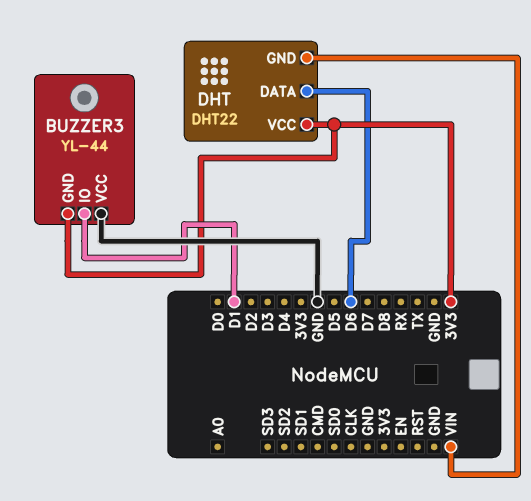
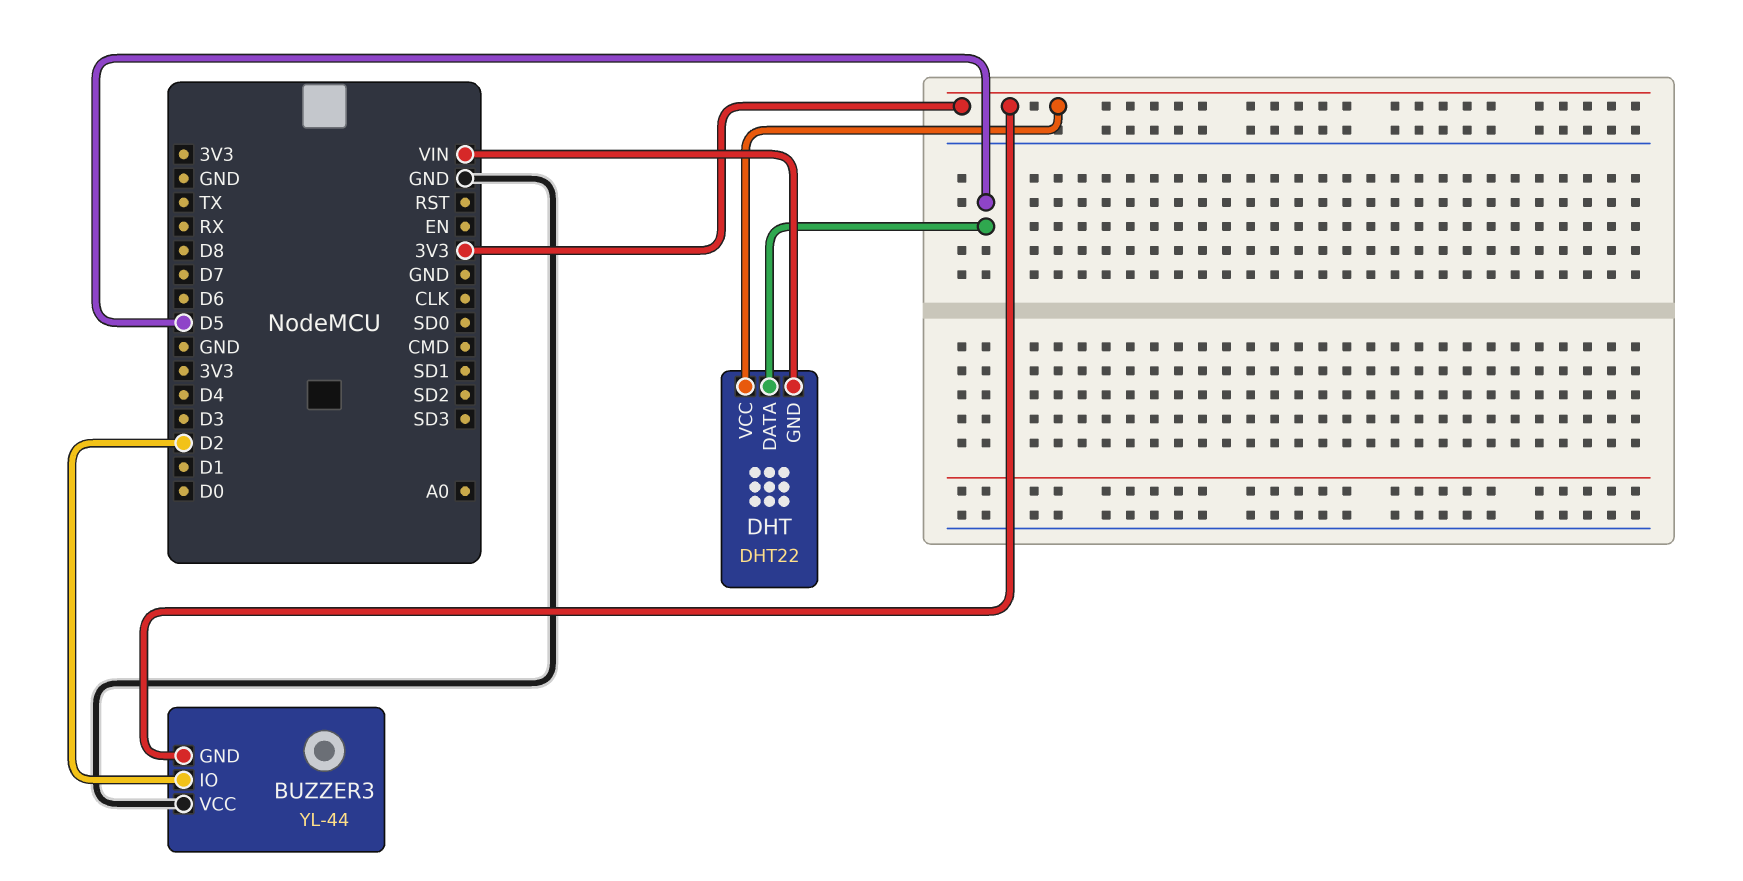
BUZZER3 pin IO: D1 -> D2
DHT pin DATA: D6 -> D5

